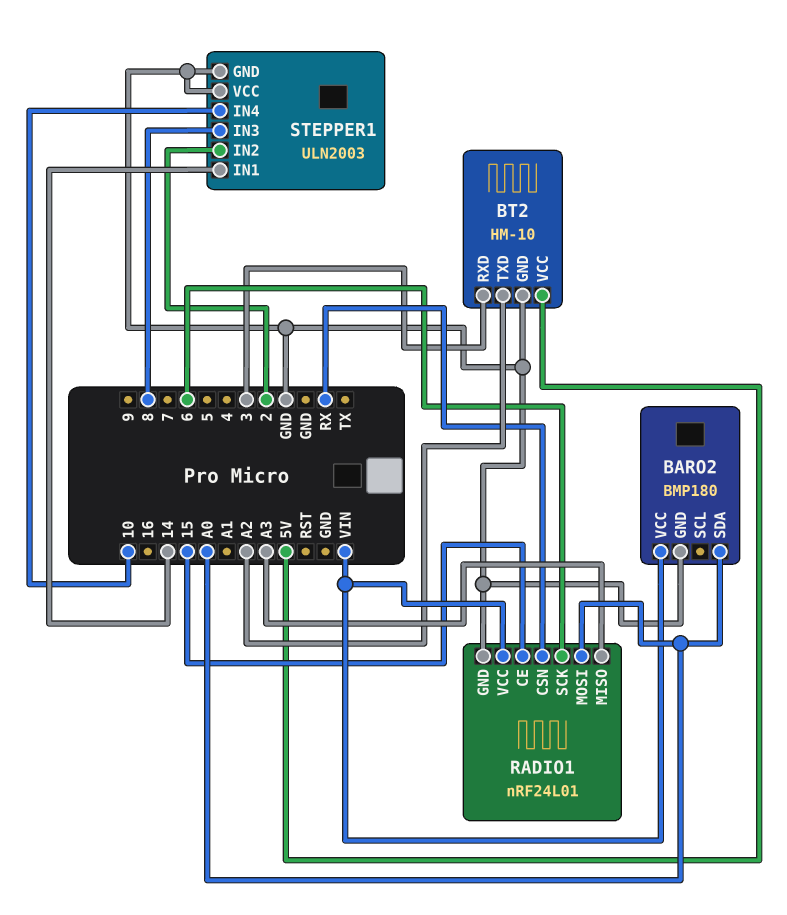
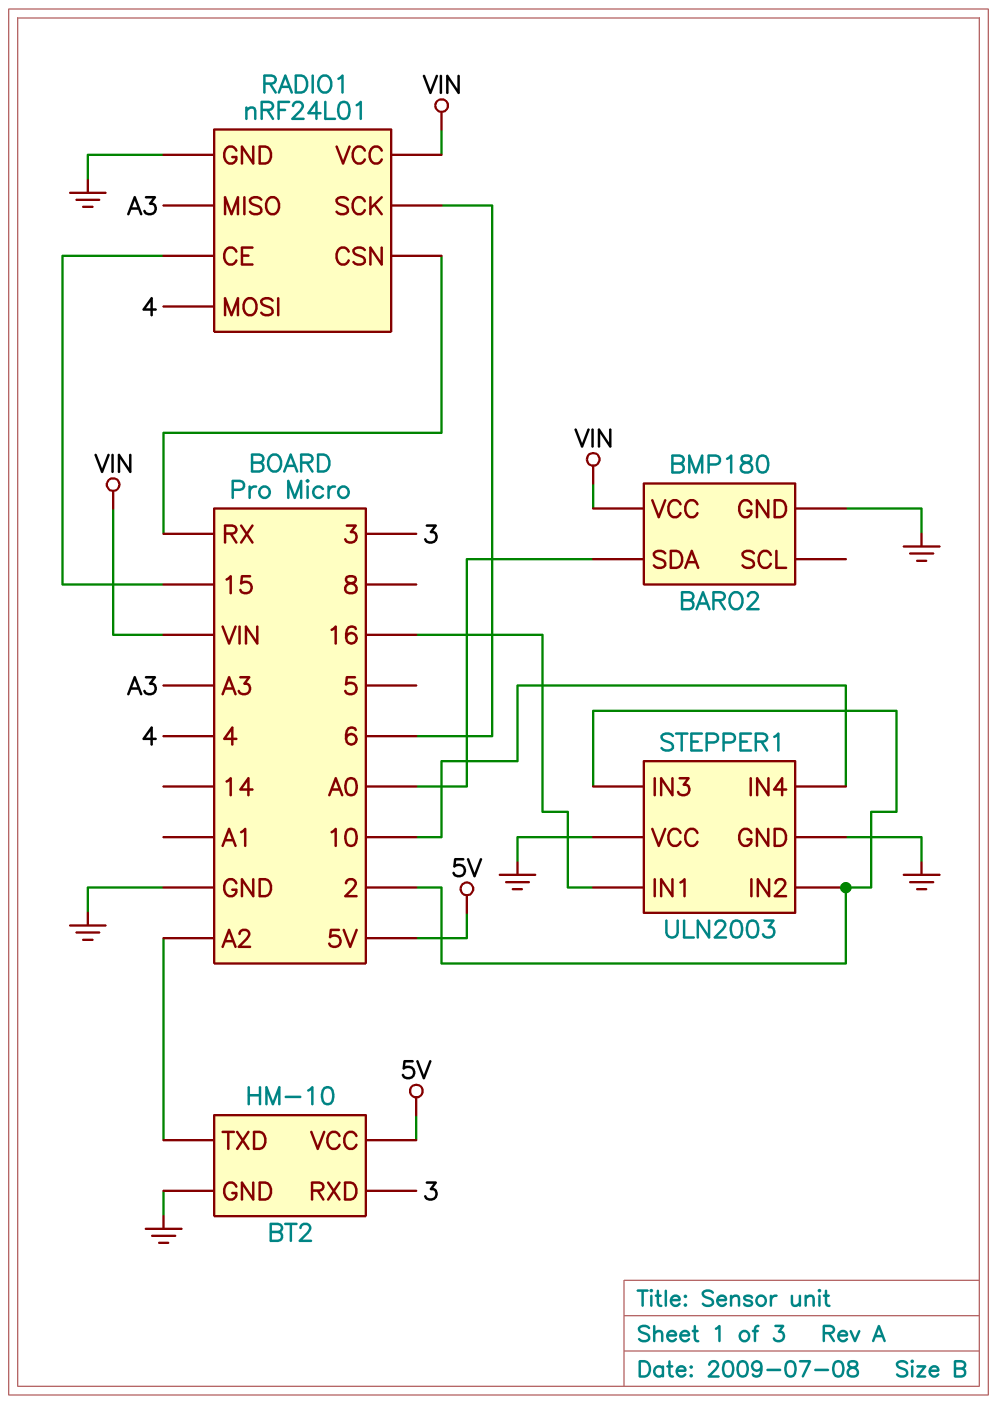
RADIO1 pin MOSI: A0 -> 4
STEPPER1 pin IN1: 14 -> 16
STEPPER1 pin IN3: 8 -> 2

